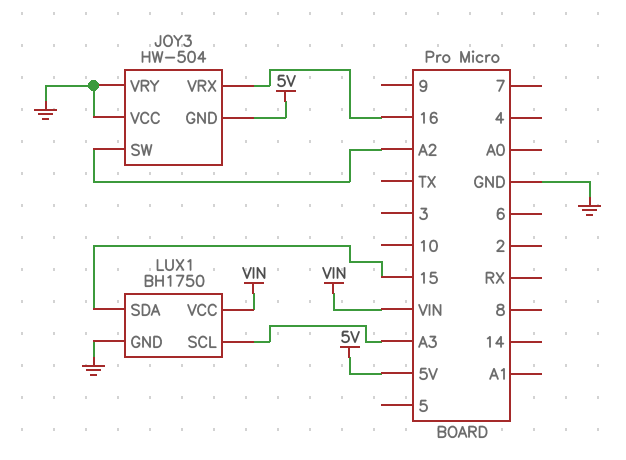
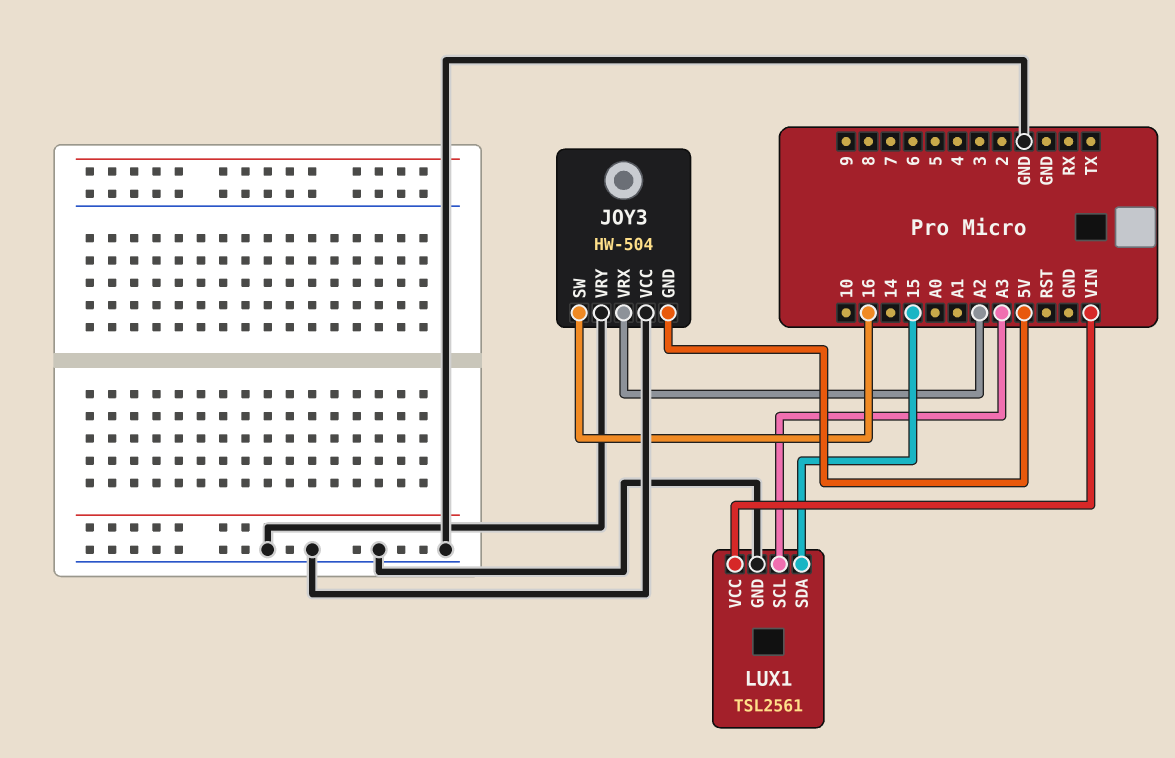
JOY3 pin SW: A2 -> 16
JOY3 pin VRX: 16 -> A2
LUX1: BH1750 -> TSL2561

